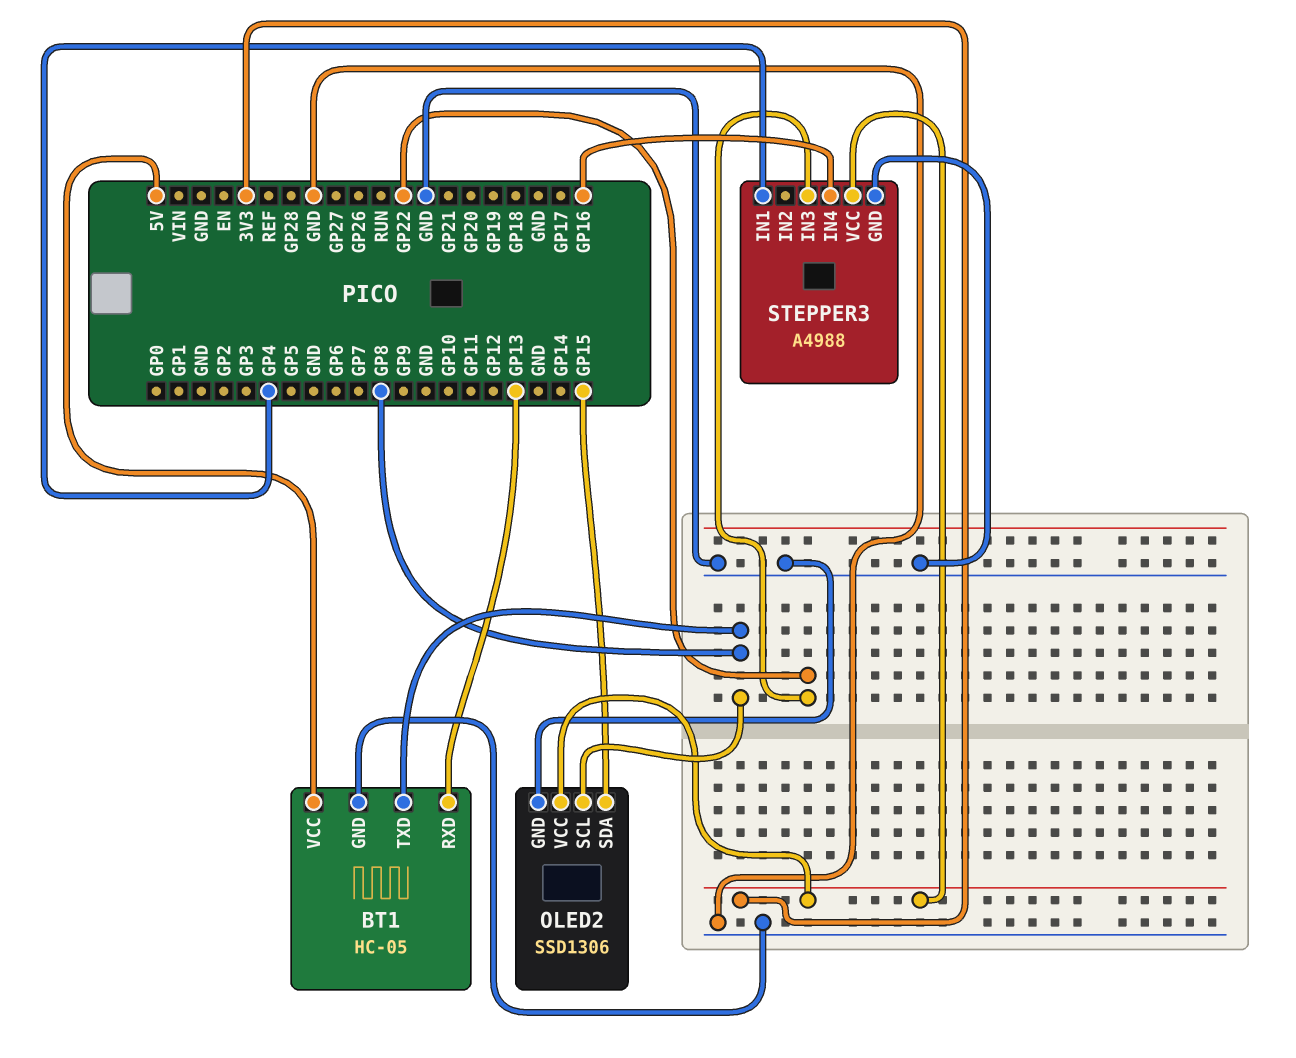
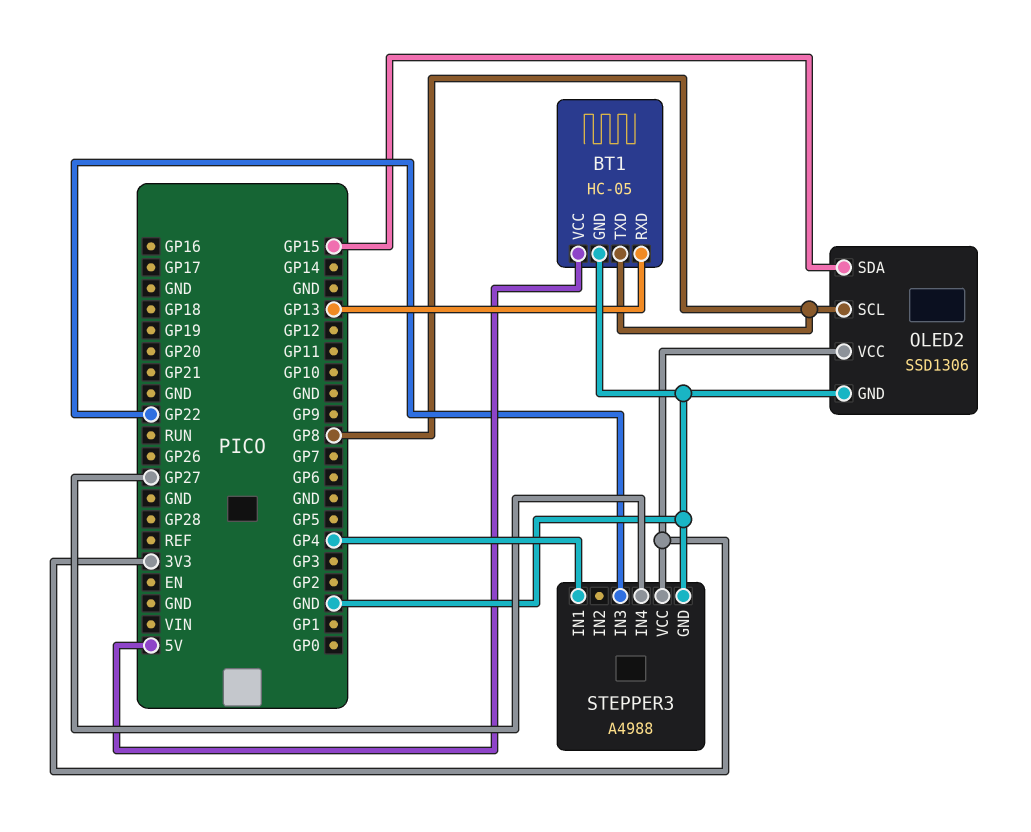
STEPPER3 pin IN4: GP16 -> GP27

